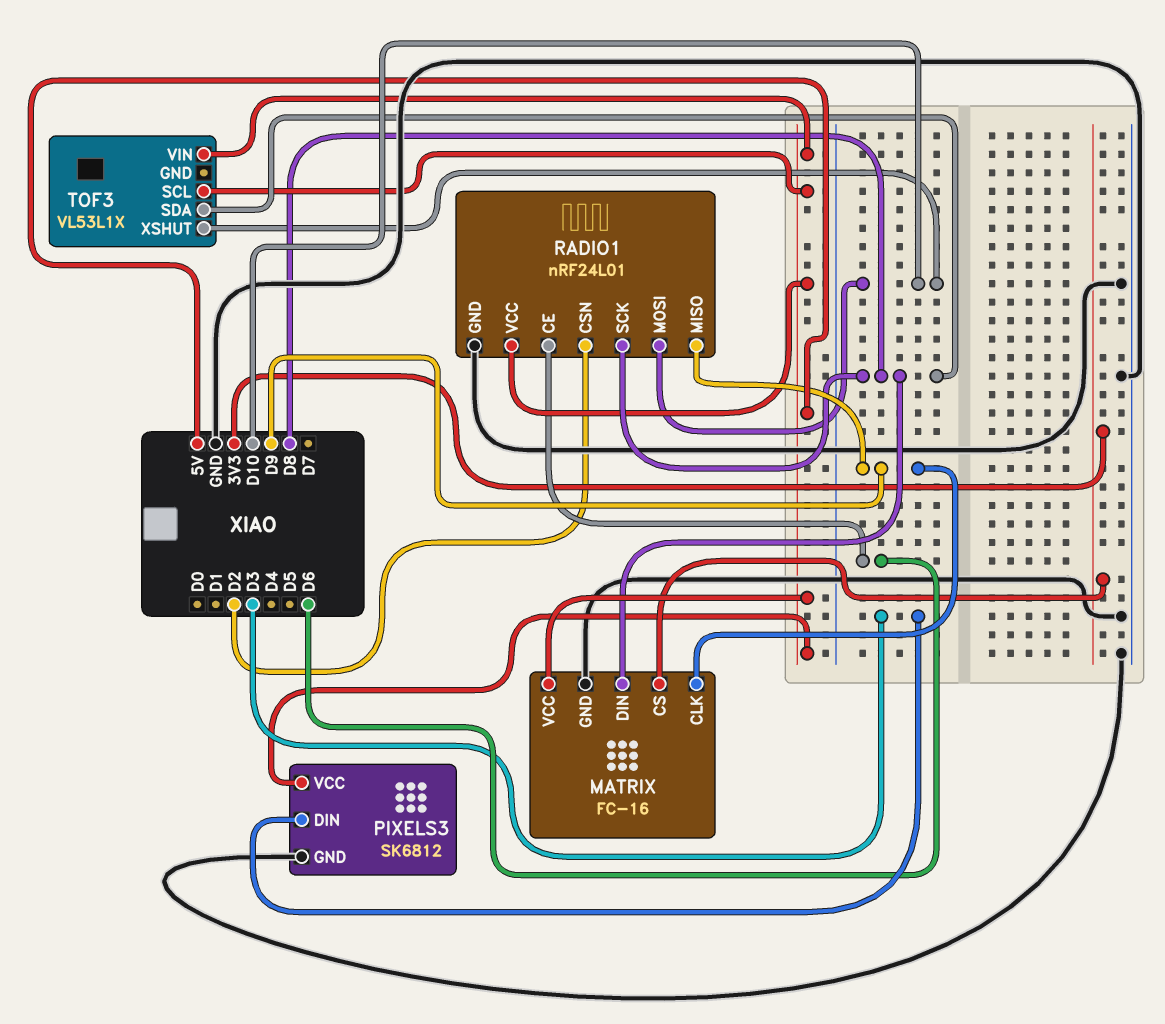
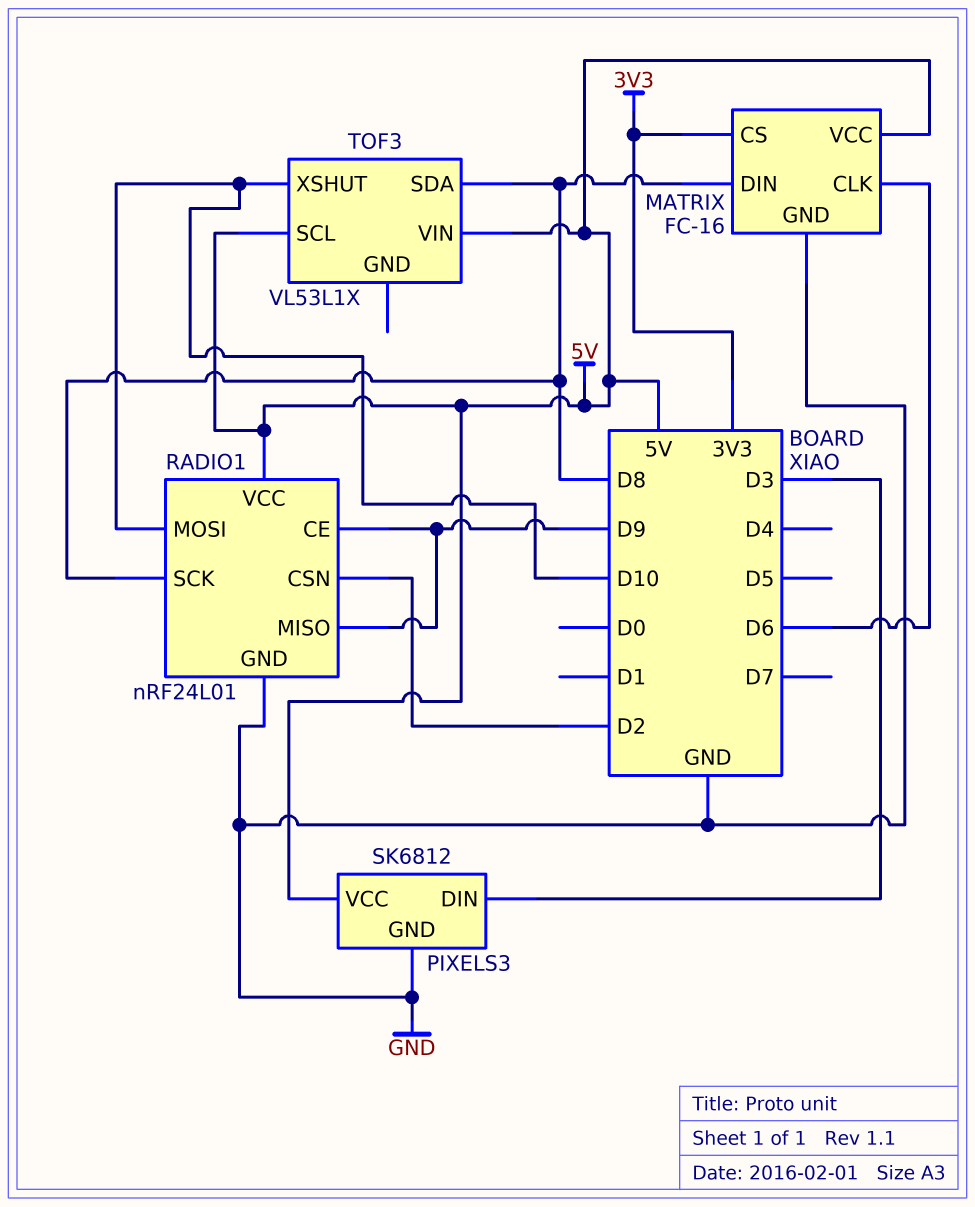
MATRIX pin CLK: D9 -> D6
RADIO1 pin CE: D6 -> D9

